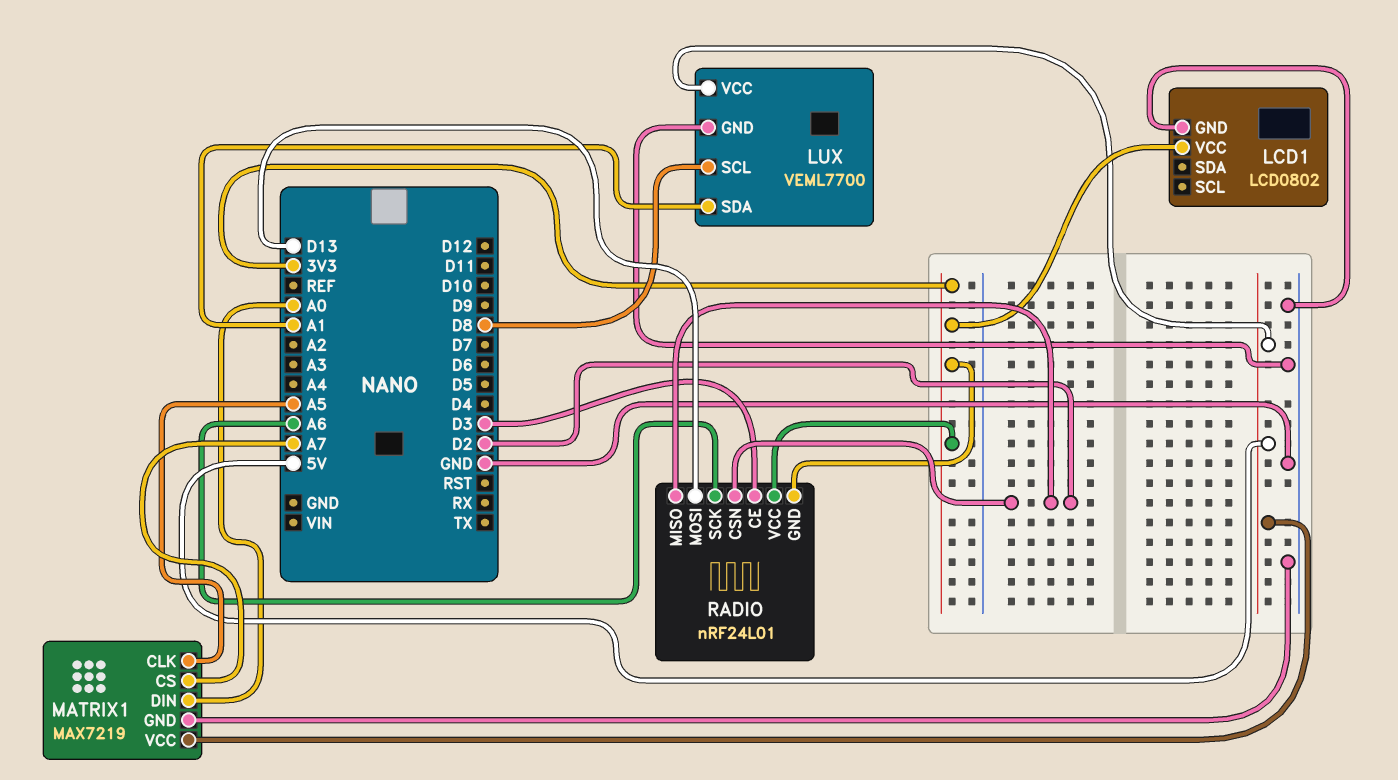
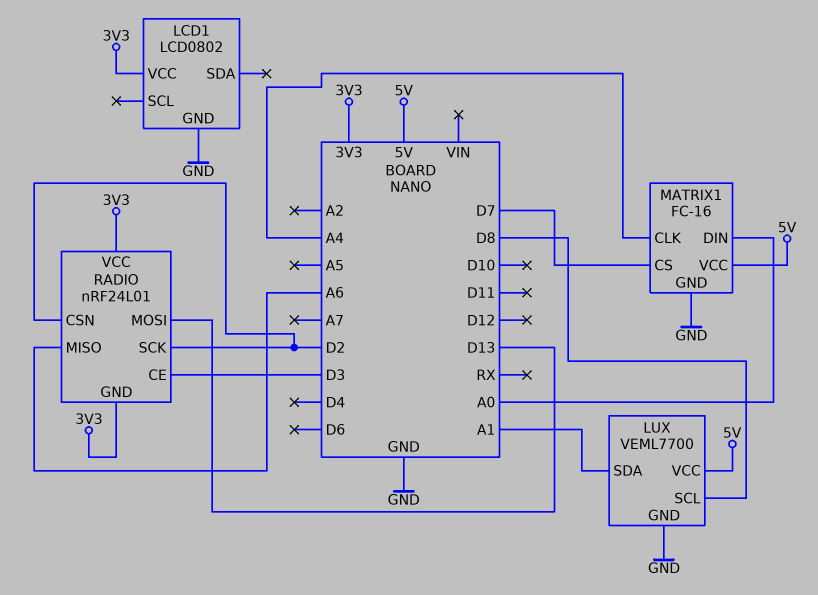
MATRIX1: MAX7219 -> FC-16
MATRIX1 pin CLK: A5 -> A4
MATRIX1 pin CS: A7 -> D7
RADIO pin MISO: D2 -> A6
RADIO pin SCK: A6 -> D2

